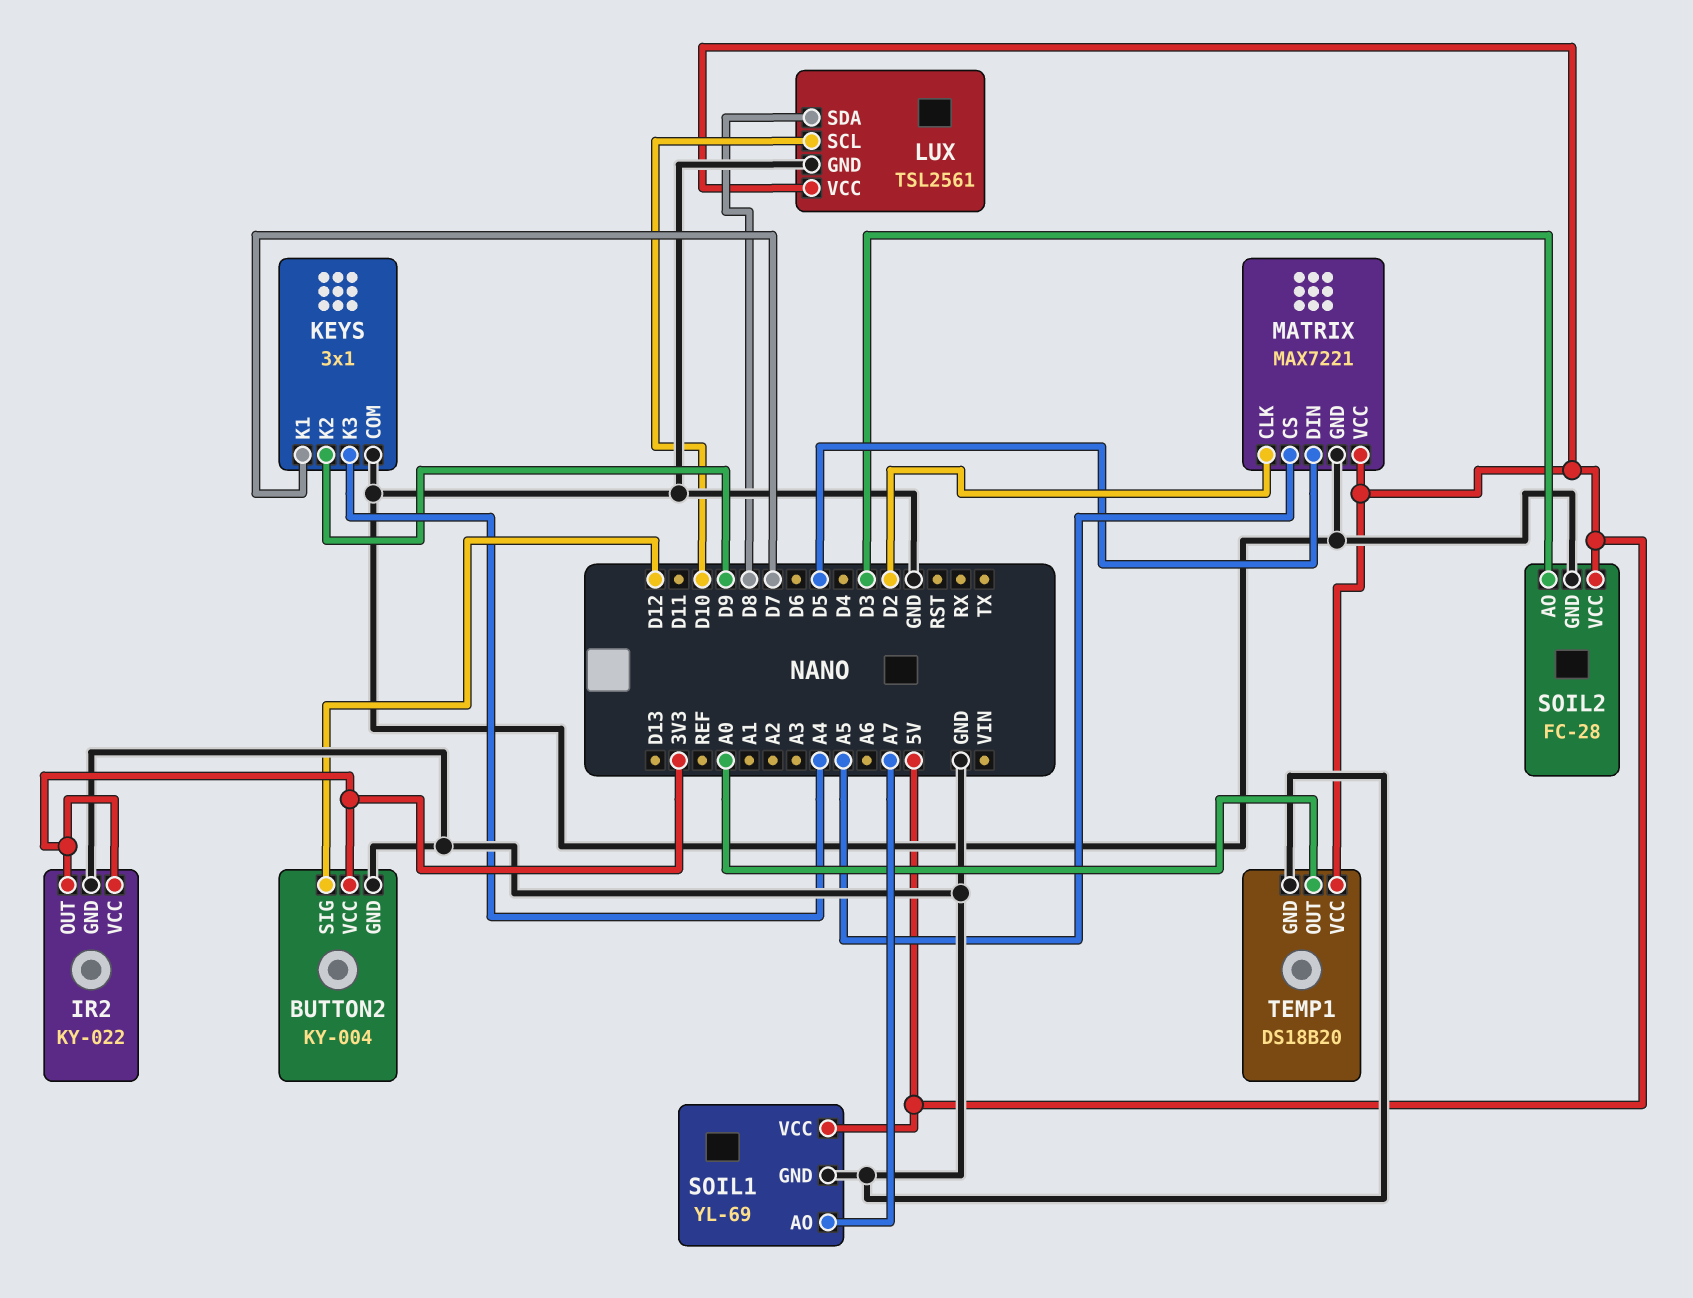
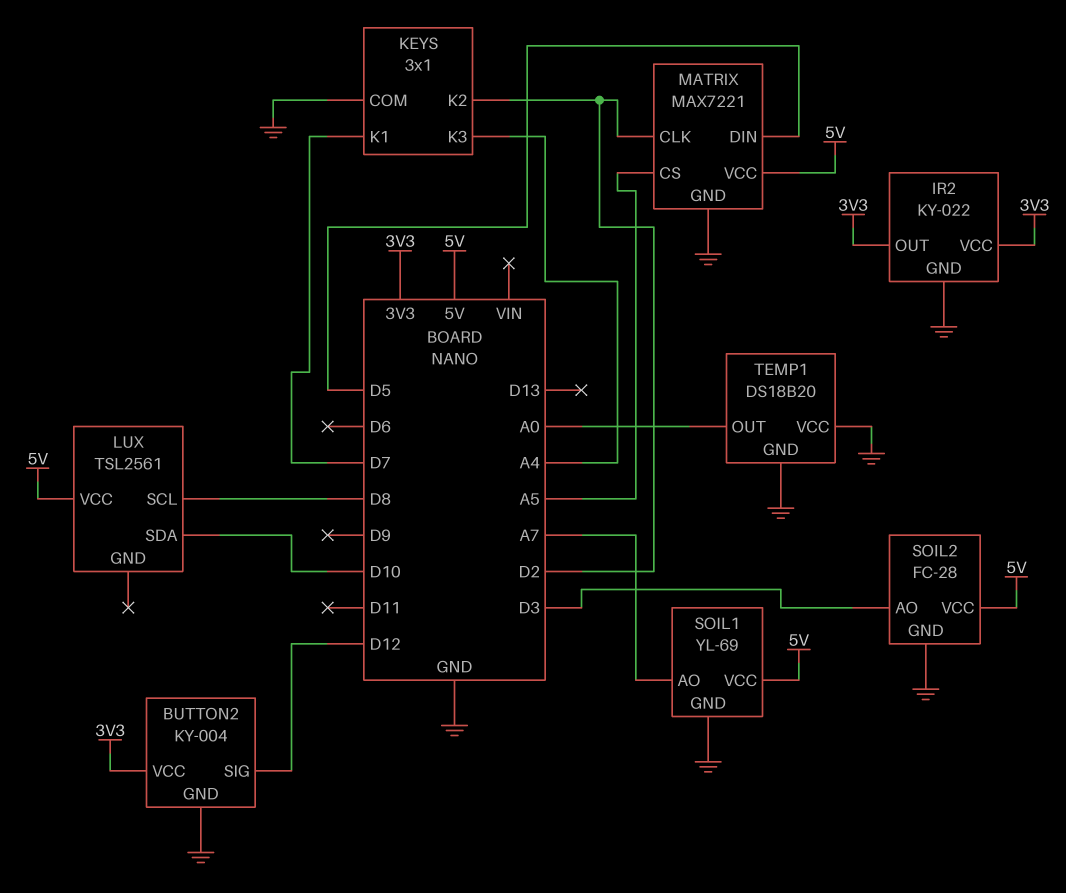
KEYS pin K2: D9 -> D2
LUX pin GND: GND -> none
LUX pin SCL: D10 -> D8
LUX pin SDA: D8 -> D10
TEMP1 pin VCC: 5V -> GND

